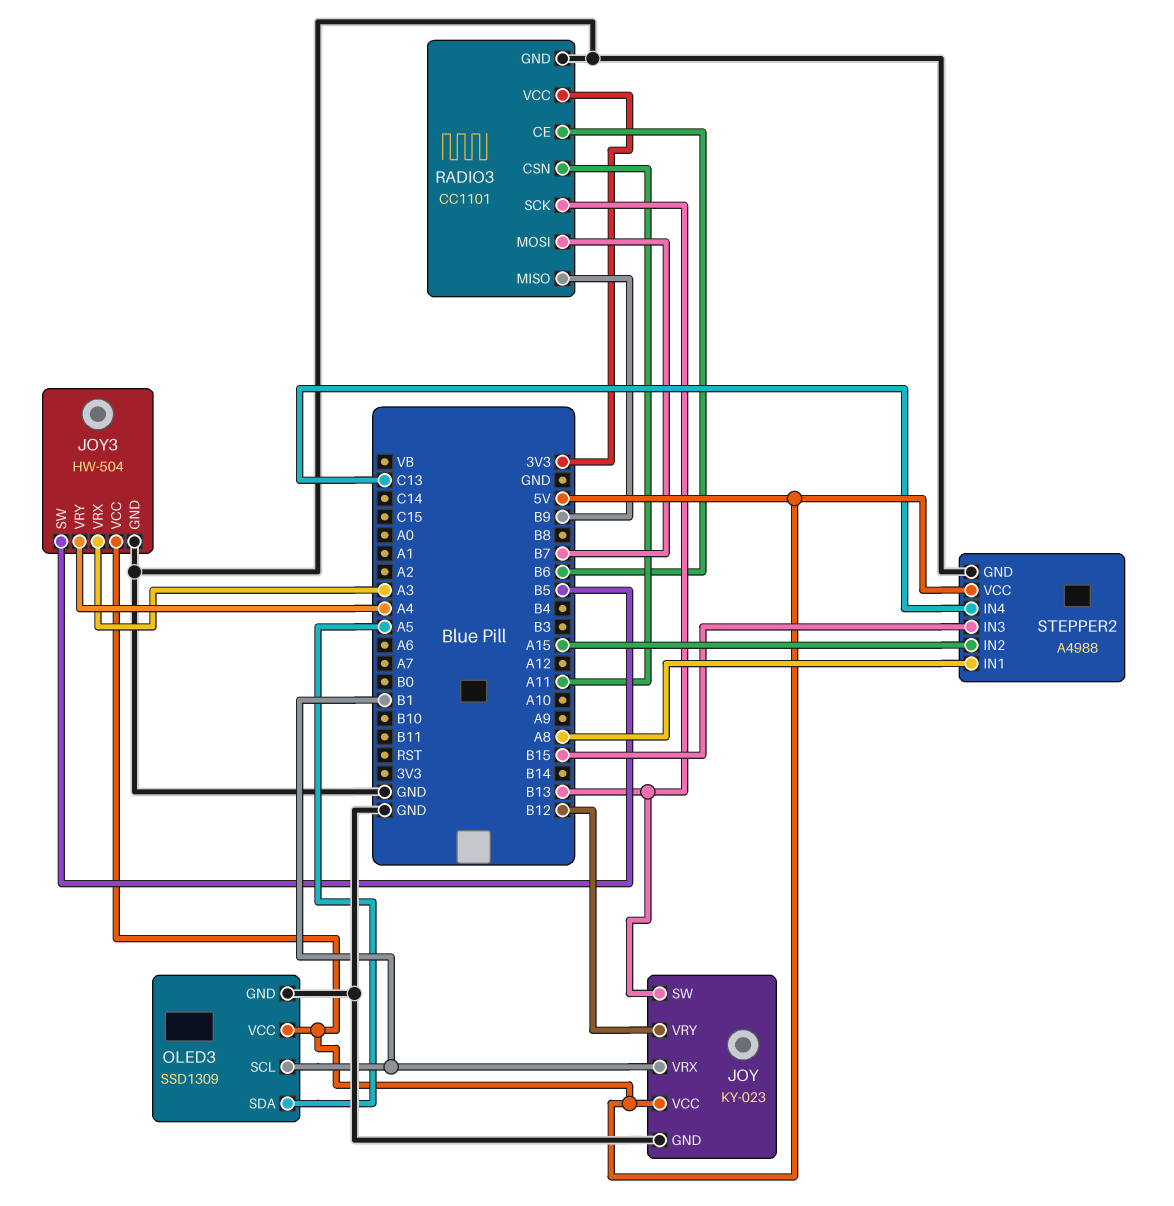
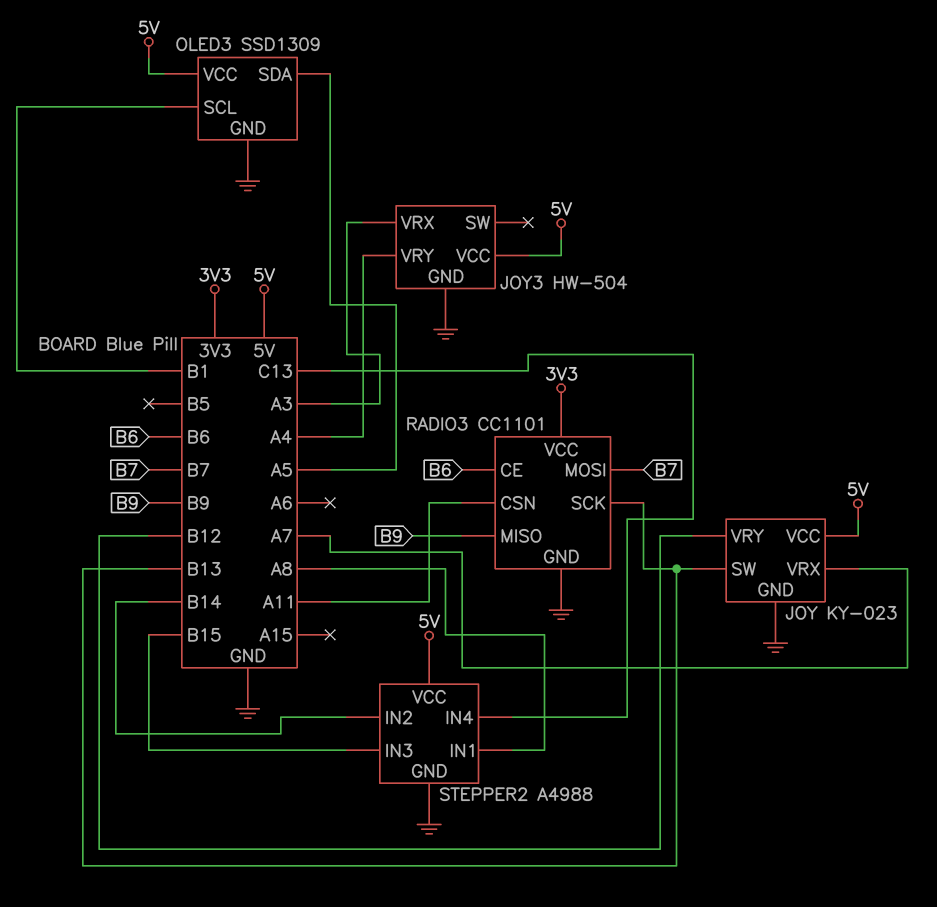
JOY pin VRX: B1 -> A7
JOY3 pin SW: B5 -> none
STEPPER2 pin IN2: A15 -> B14

